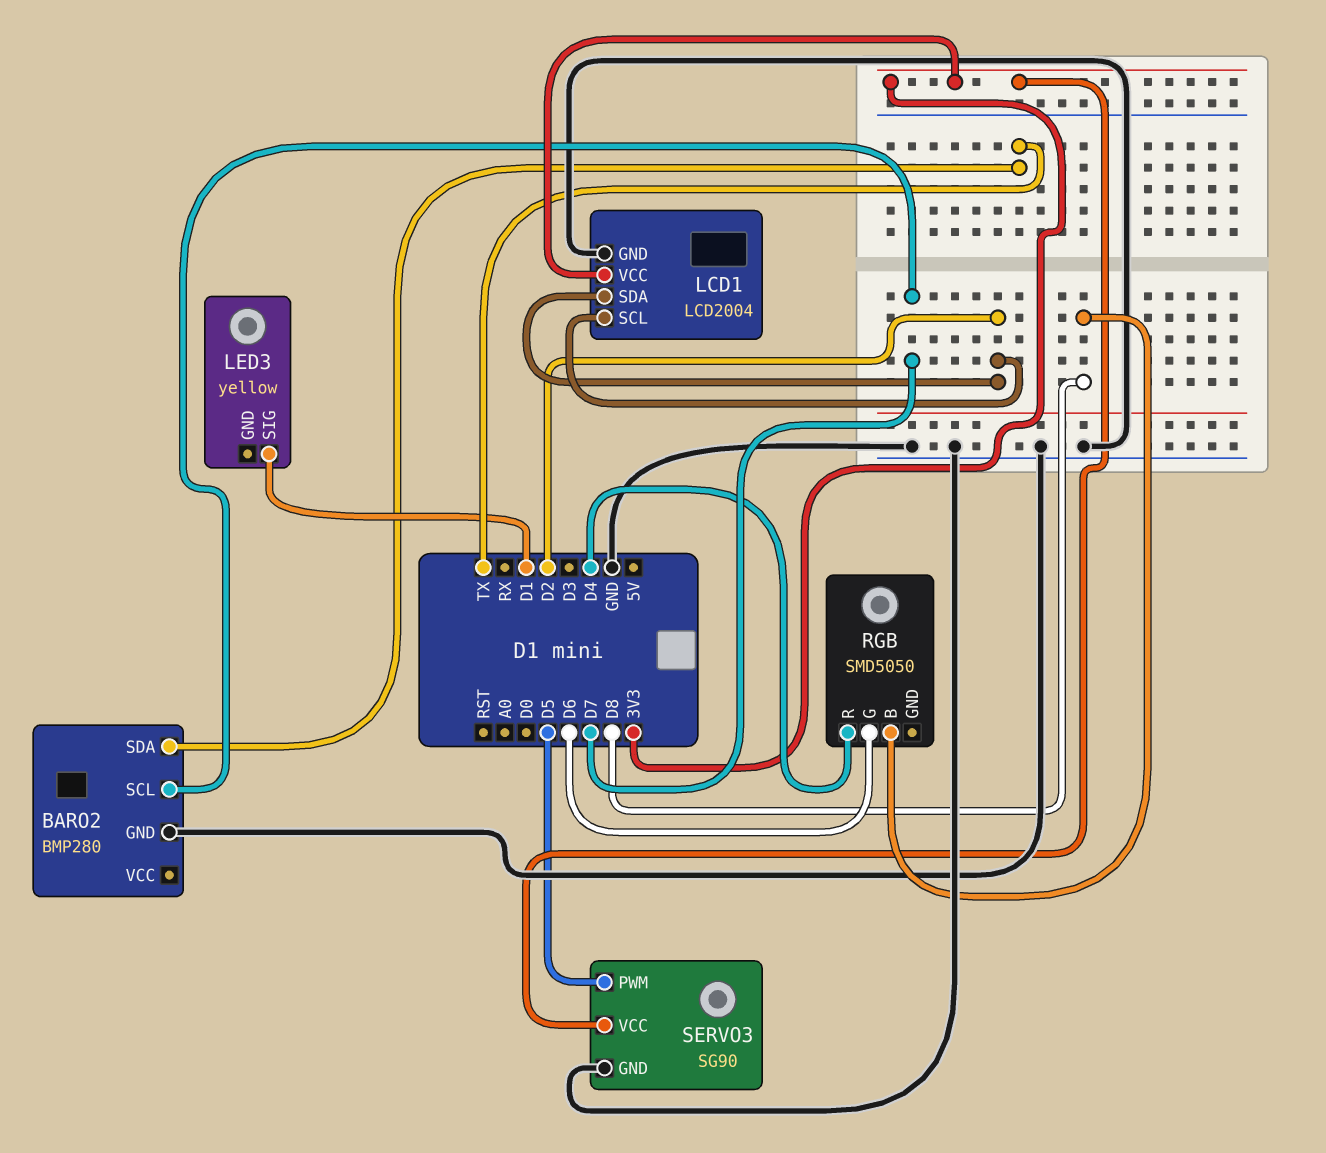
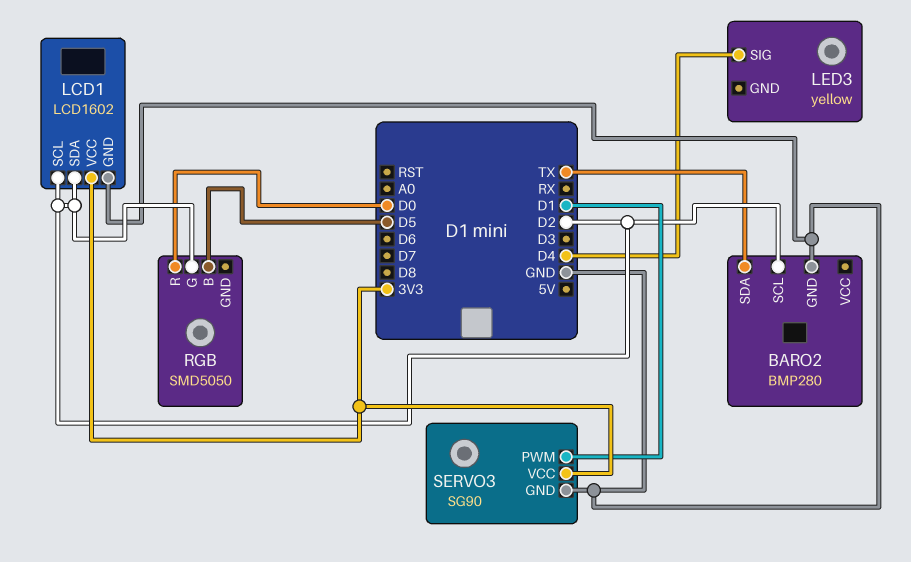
BARO2 pin SCL: D7 -> D2
LCD1: LCD2004 -> LCD1602
LED3 pin SIG: D1 -> D4
RGB pin B: D8 -> D5
RGB pin G: D6 -> D2
RGB pin R: D4 -> D0
SERVO3 pin PWM: D5 -> D1

